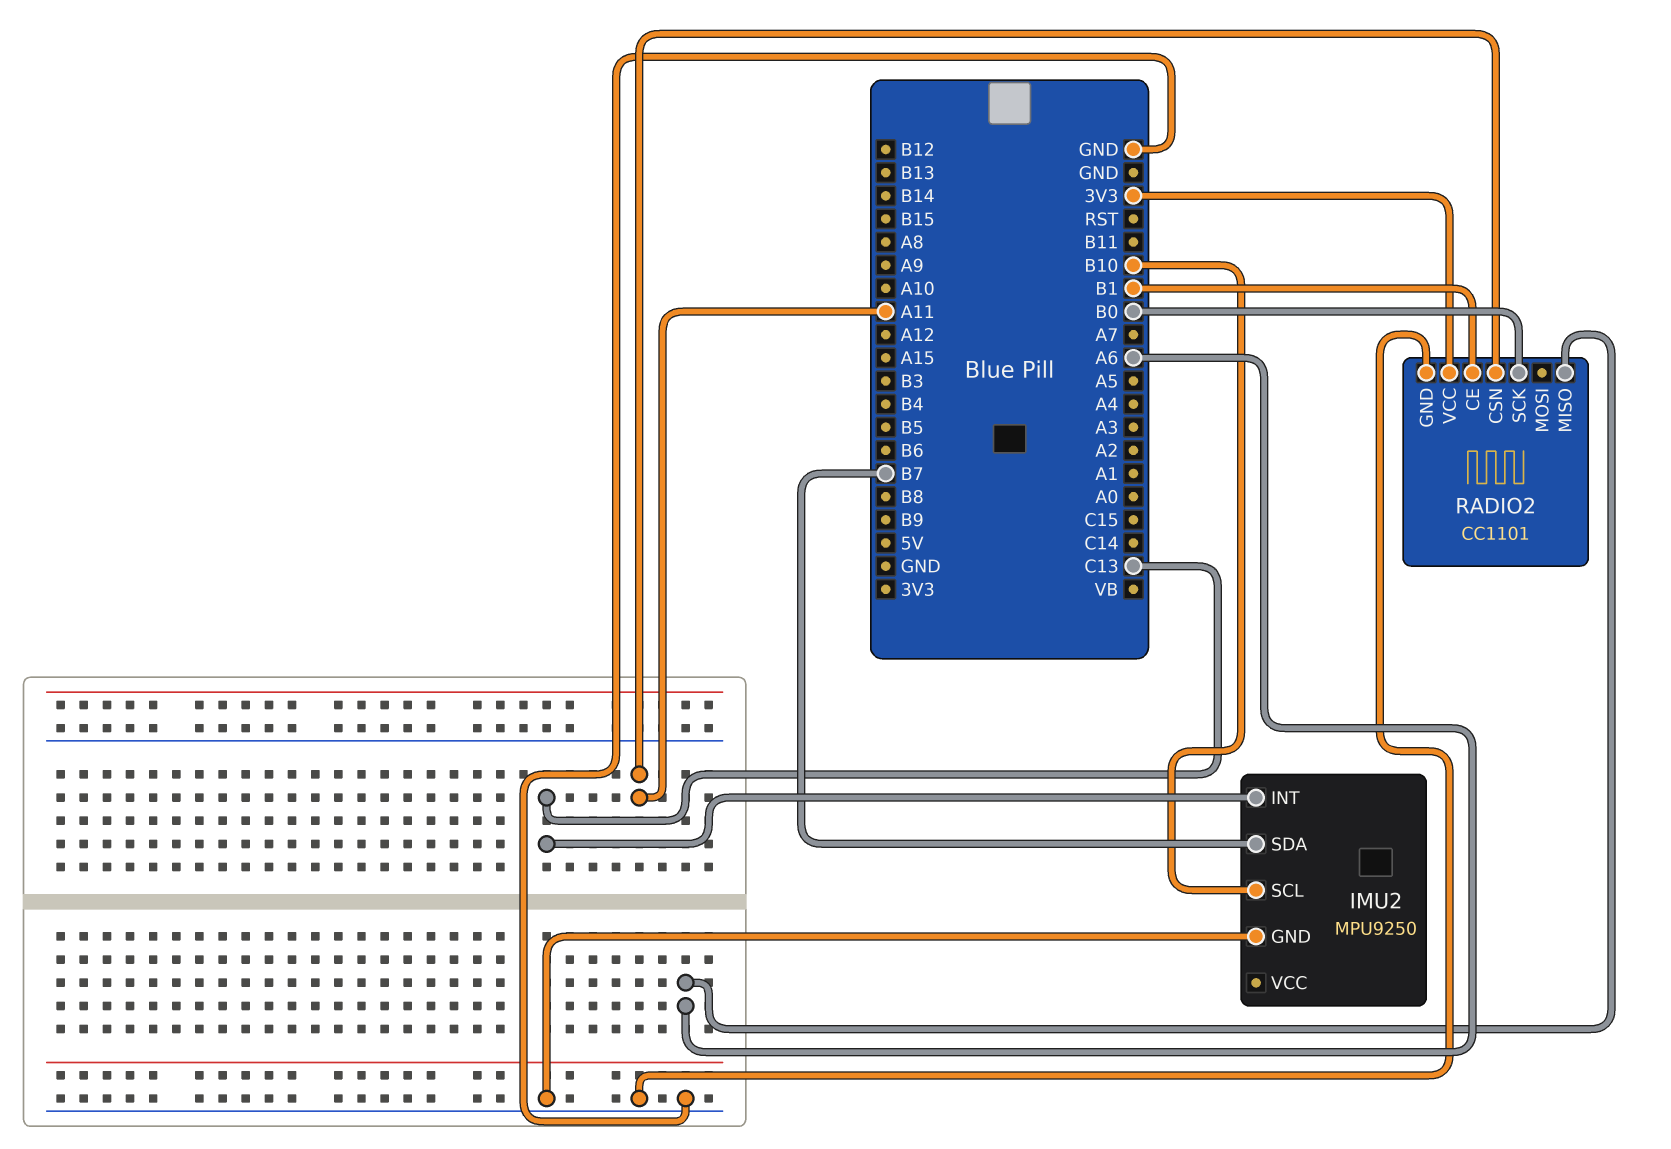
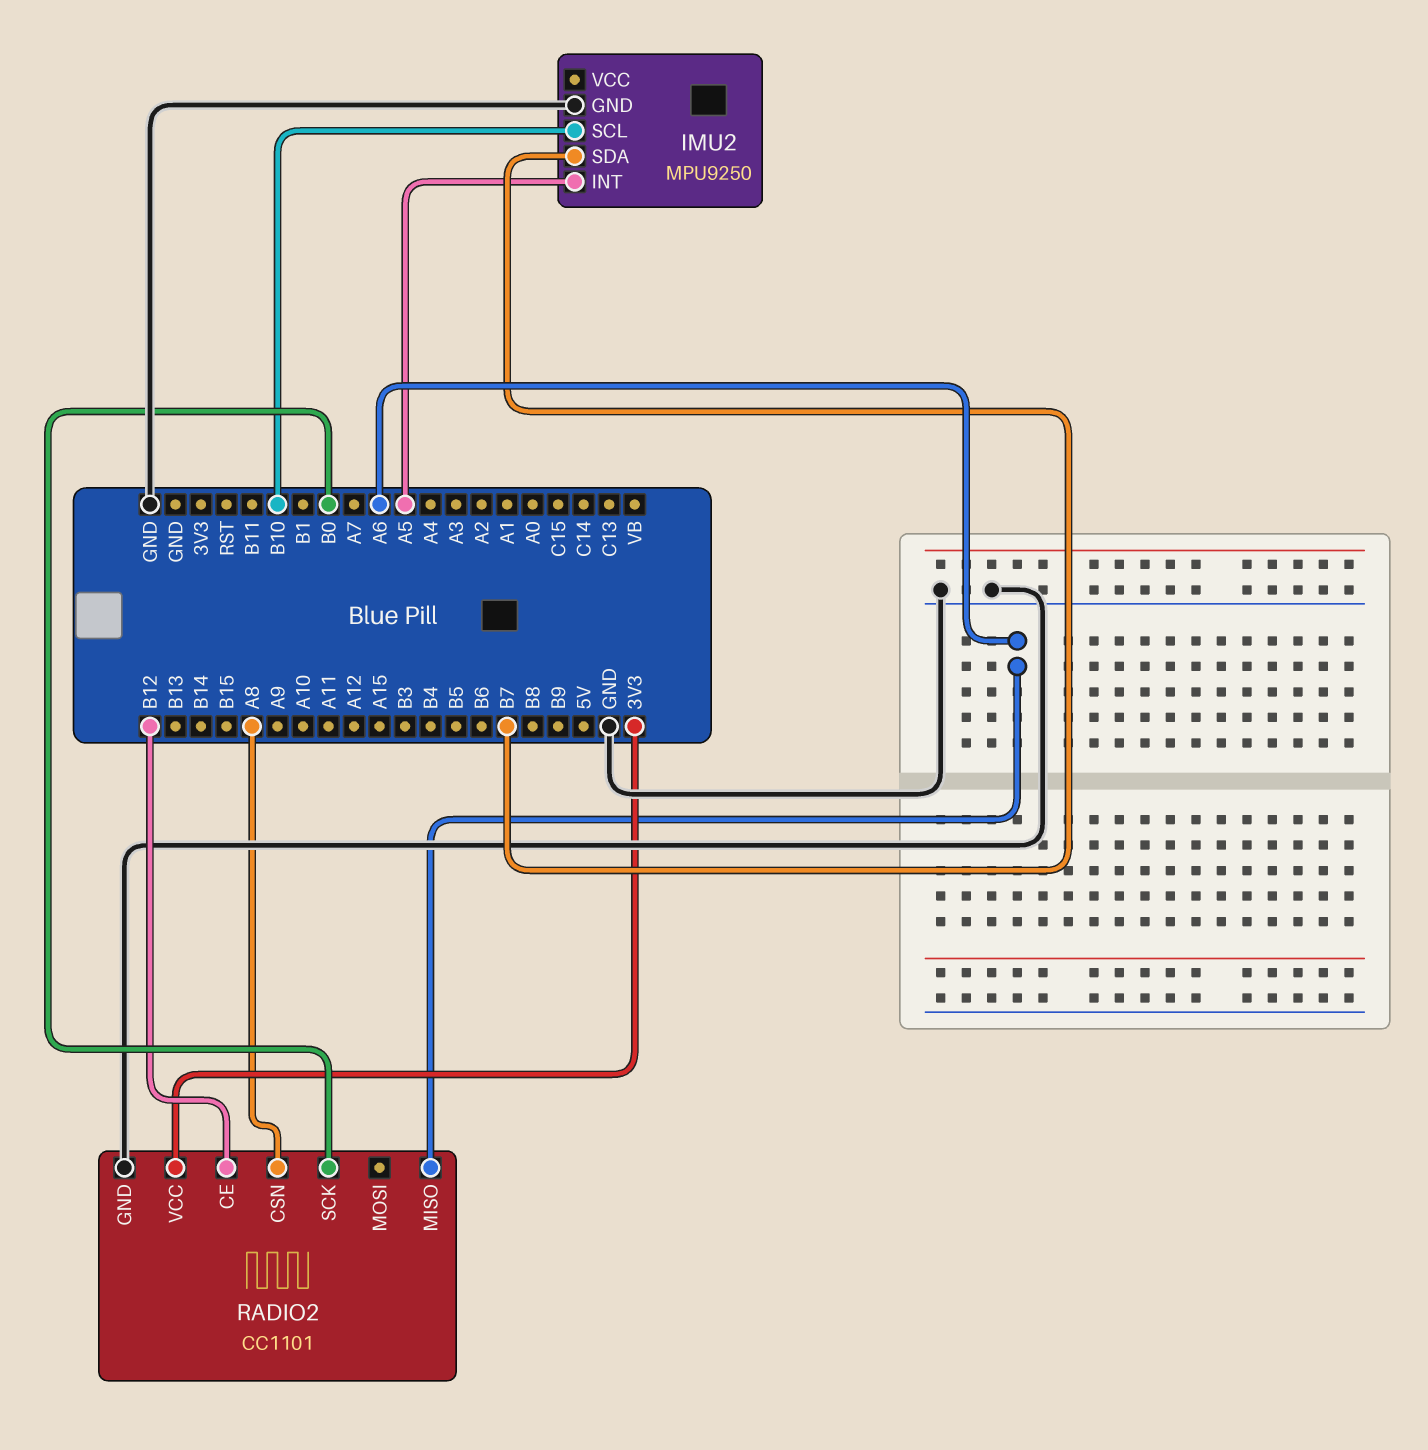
IMU2 pin INT: C13 -> A5
RADIO2 pin CE: B1 -> B12
RADIO2 pin CSN: A11 -> A8

